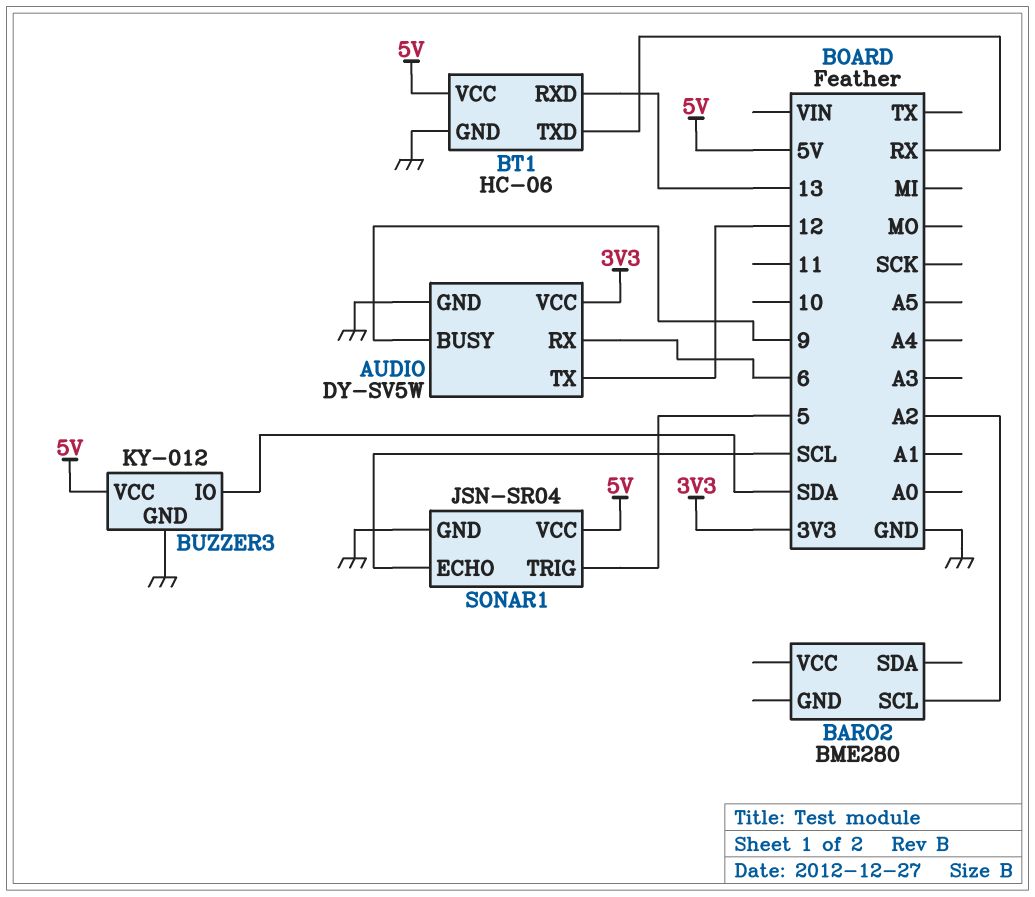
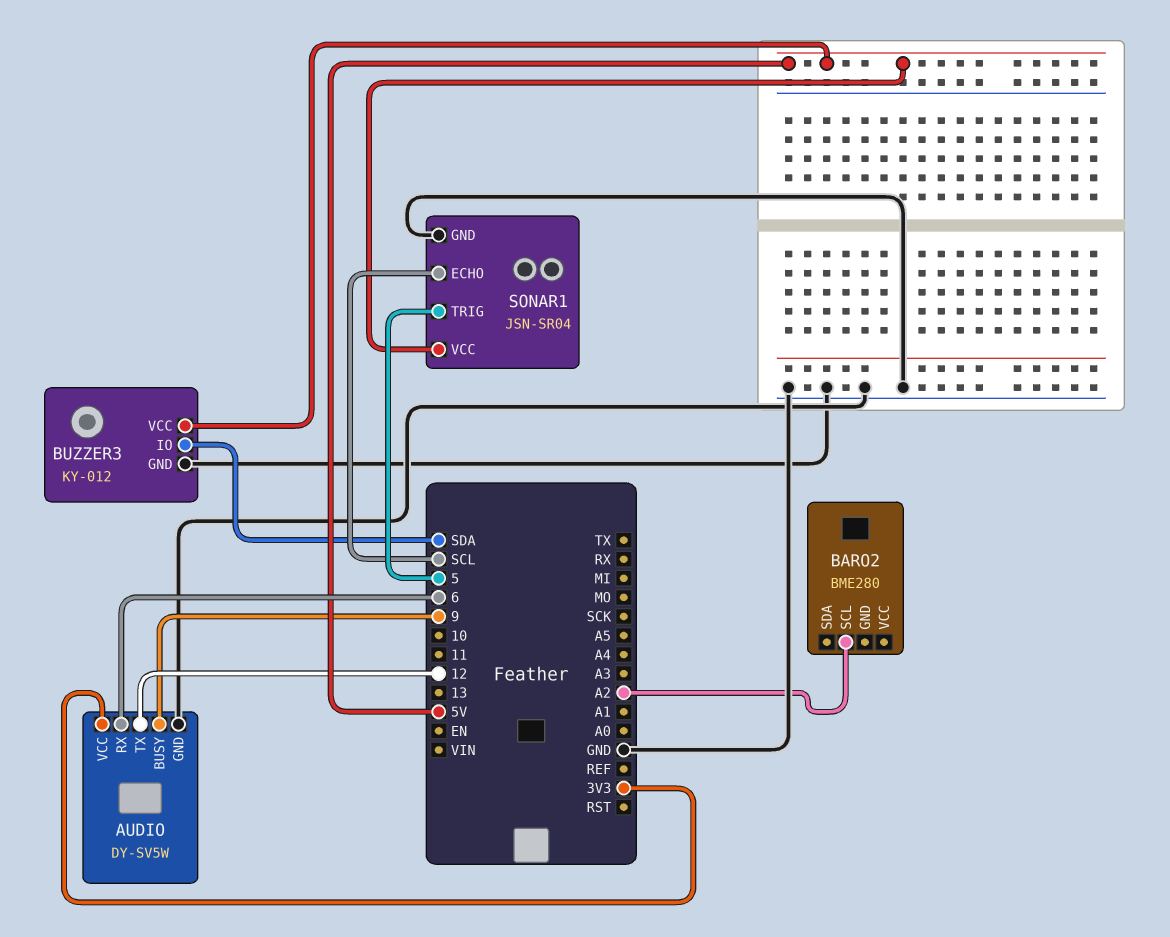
BT1: HC-06 -> none
BT1 pin GND: GND -> none
BT1 pin RXD: 13 -> none
BT1 pin TXD: RX -> none
BT1 pin VCC: 5V -> none

